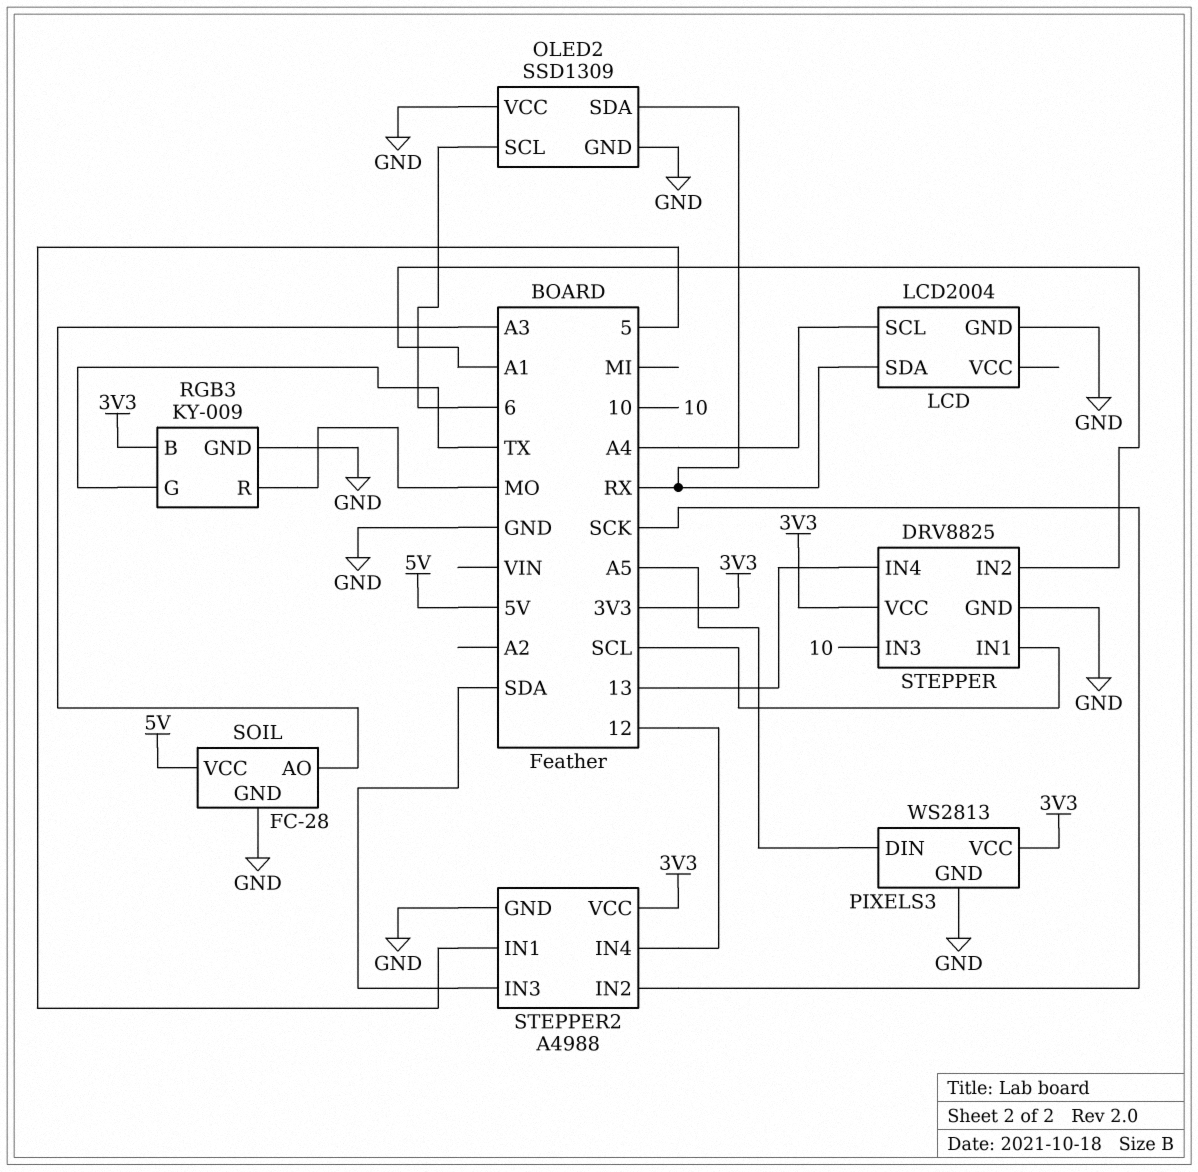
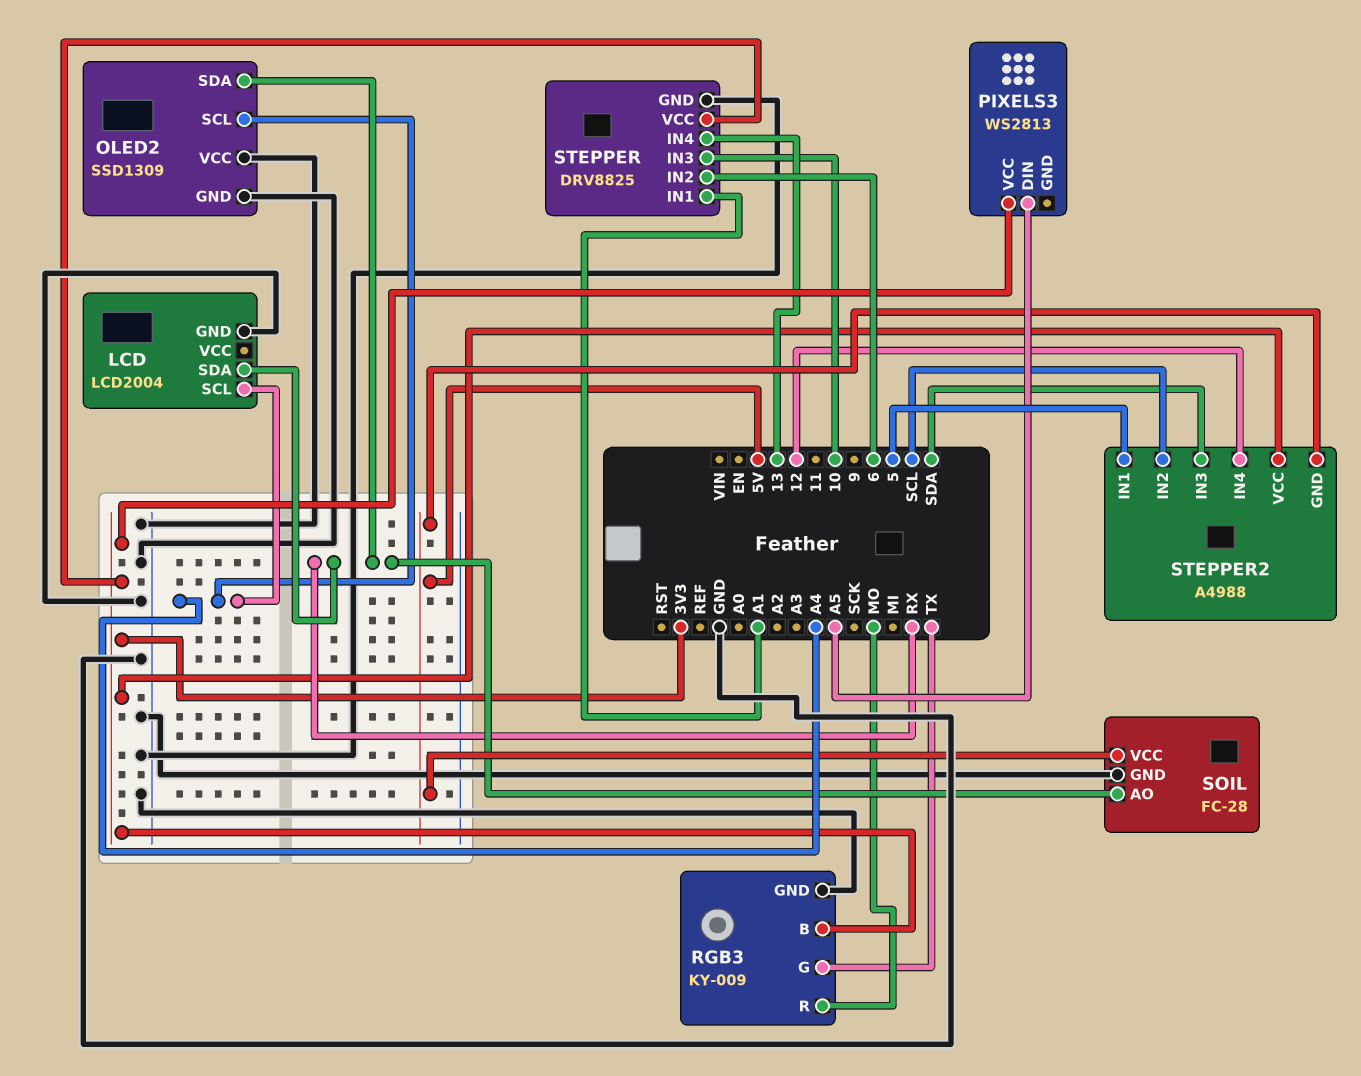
OLED2 pin SCL: 6 -> A4
PIXELS3 pin GND: GND -> none
SOIL pin AO: A3 -> RX
STEPPER pin IN1: SCL -> A1
STEPPER pin IN2: A1 -> 6
STEPPER2 pin GND: GND -> 5V
STEPPER2 pin IN2: SCK -> SCL

